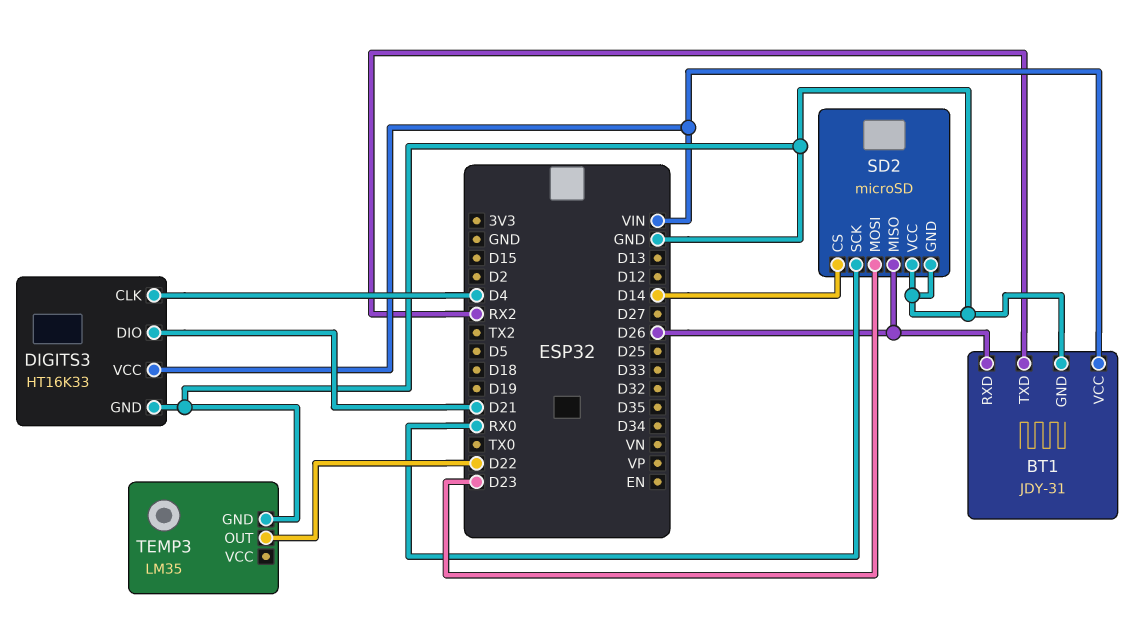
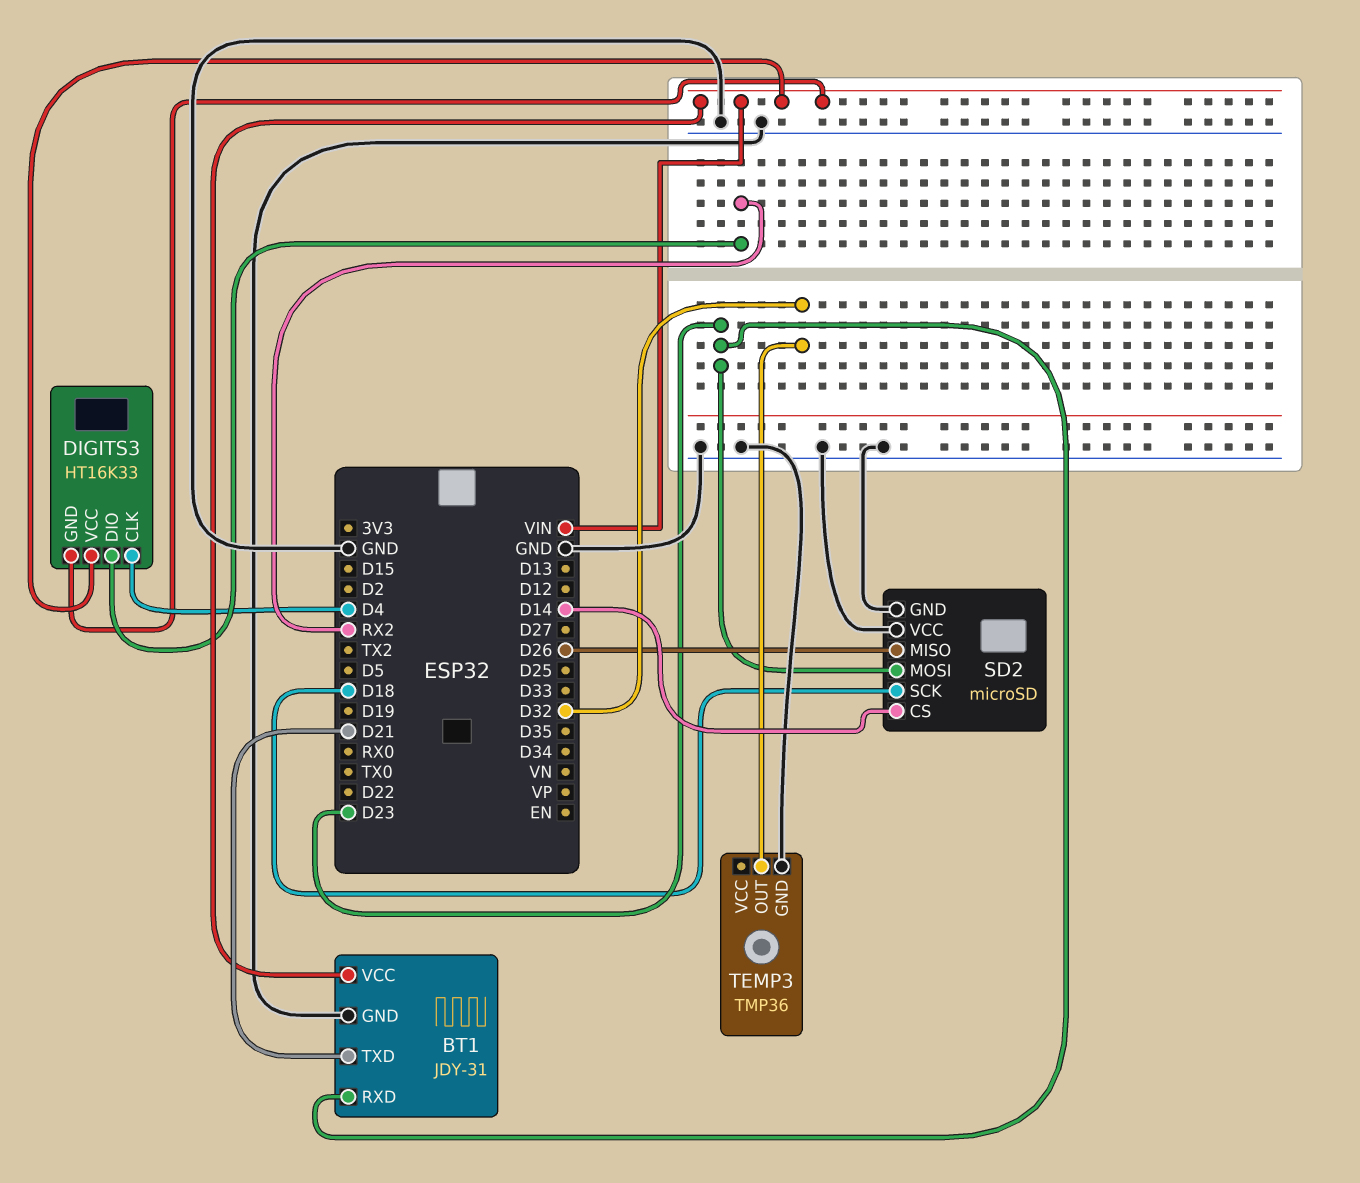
BT1 pin RXD: D26 -> D23
BT1 pin TXD: RX2 -> D21
DIGITS3 pin DIO: D21 -> RX2
DIGITS3 pin GND: GND -> VIN
SD2 pin SCK: RX0 -> D18
TEMP3: LM35 -> TMP36
TEMP3 pin OUT: D22 -> D32

